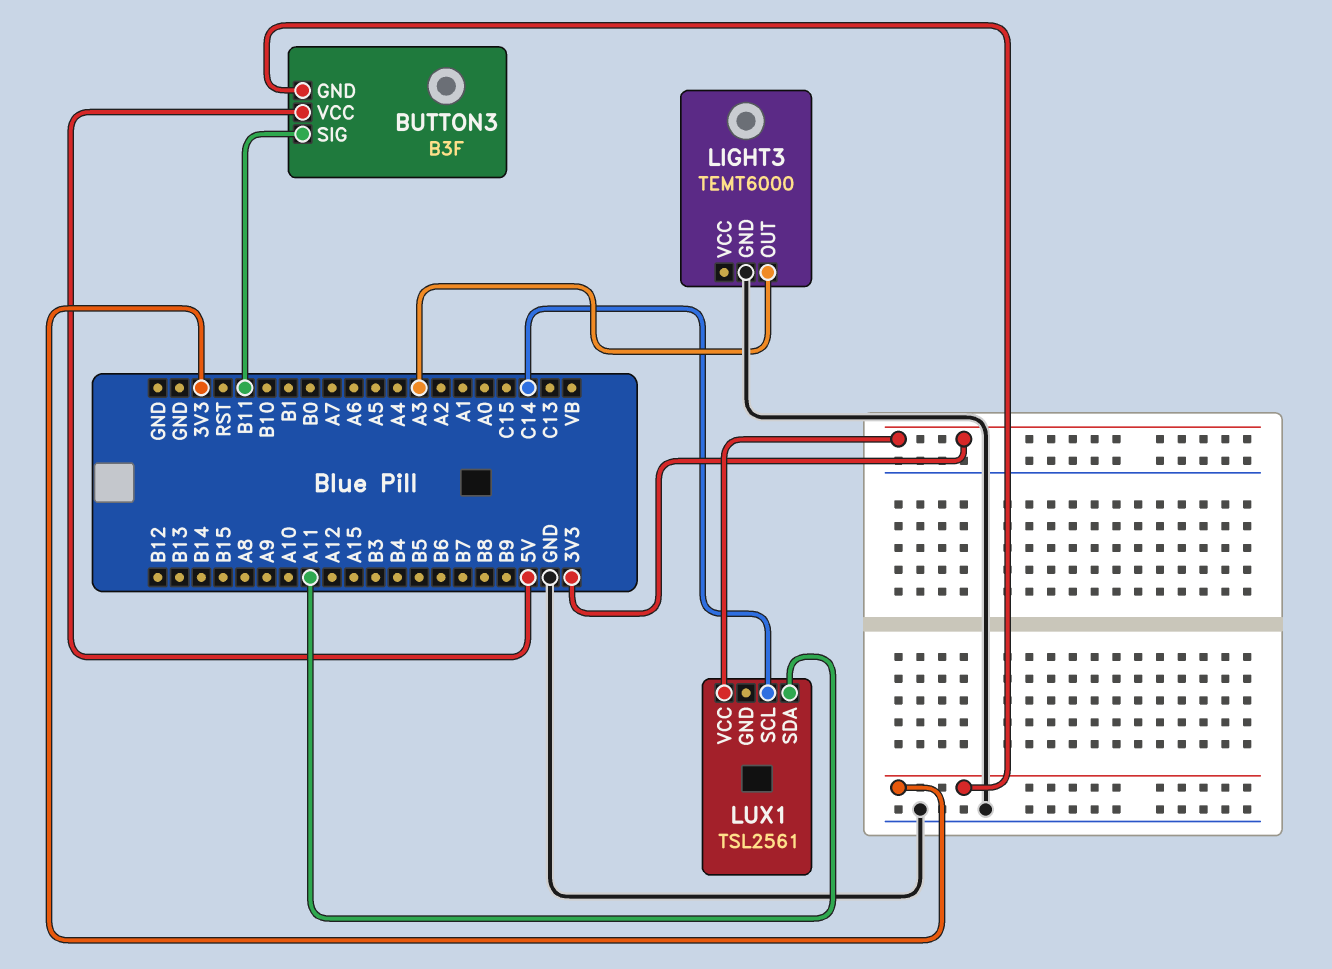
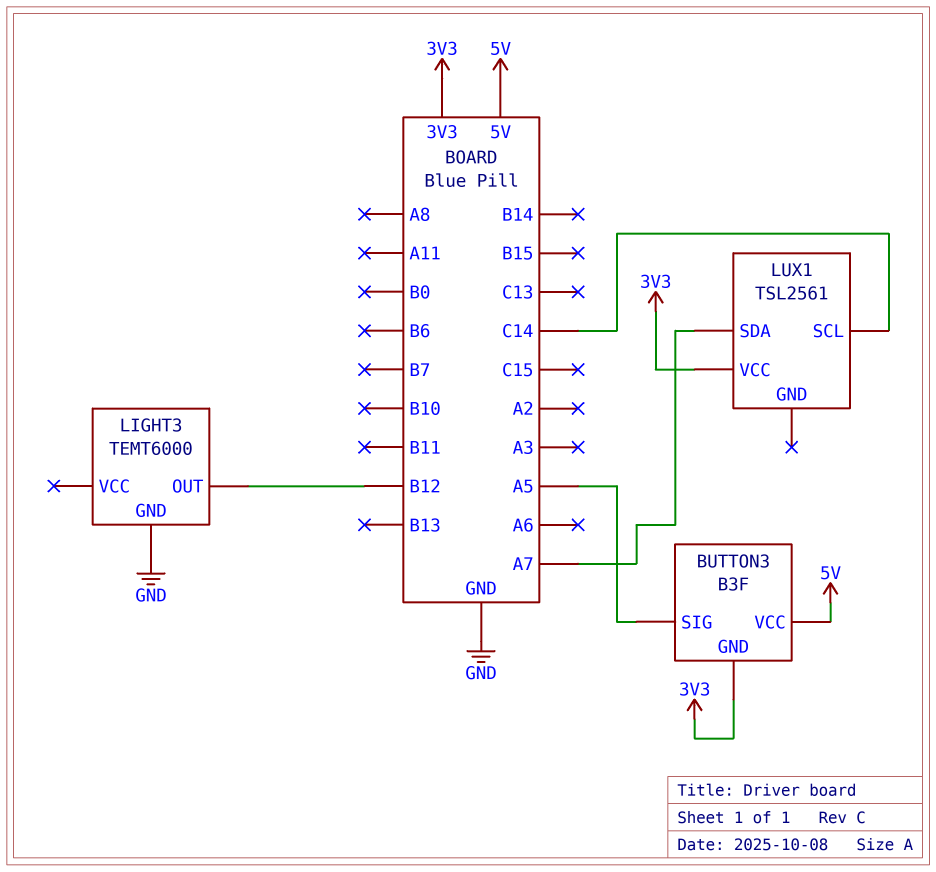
BUTTON3 pin SIG: B11 -> A5
LIGHT3 pin OUT: A3 -> B12
LUX1 pin SDA: A11 -> A7

